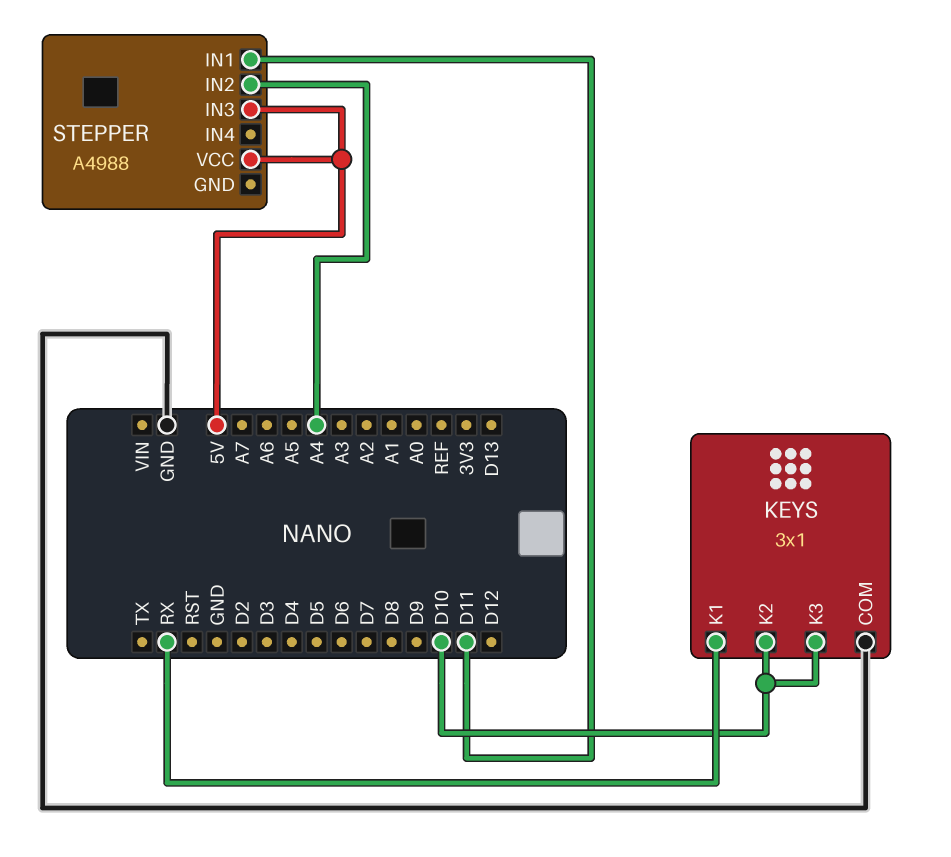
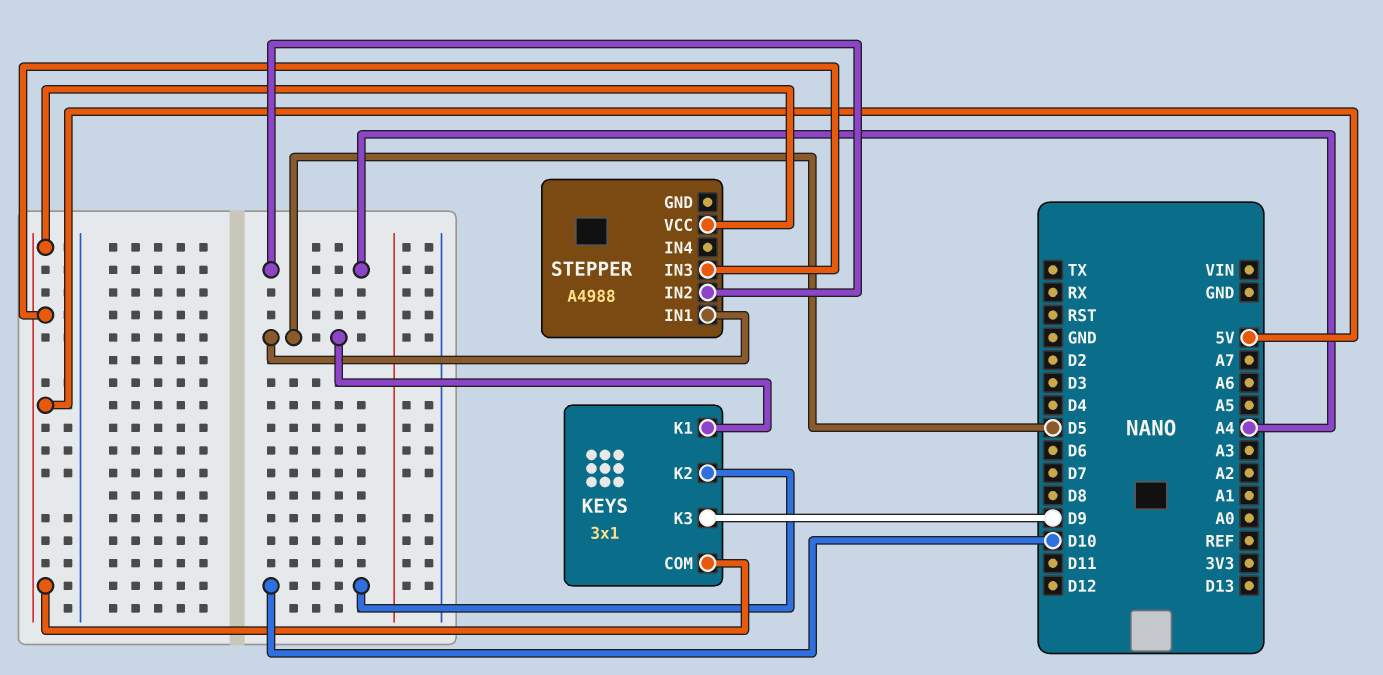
KEYS pin COM: GND -> 5V
KEYS pin K1: RX -> D5
KEYS pin K3: D10 -> D9
STEPPER pin IN1: D11 -> D5

